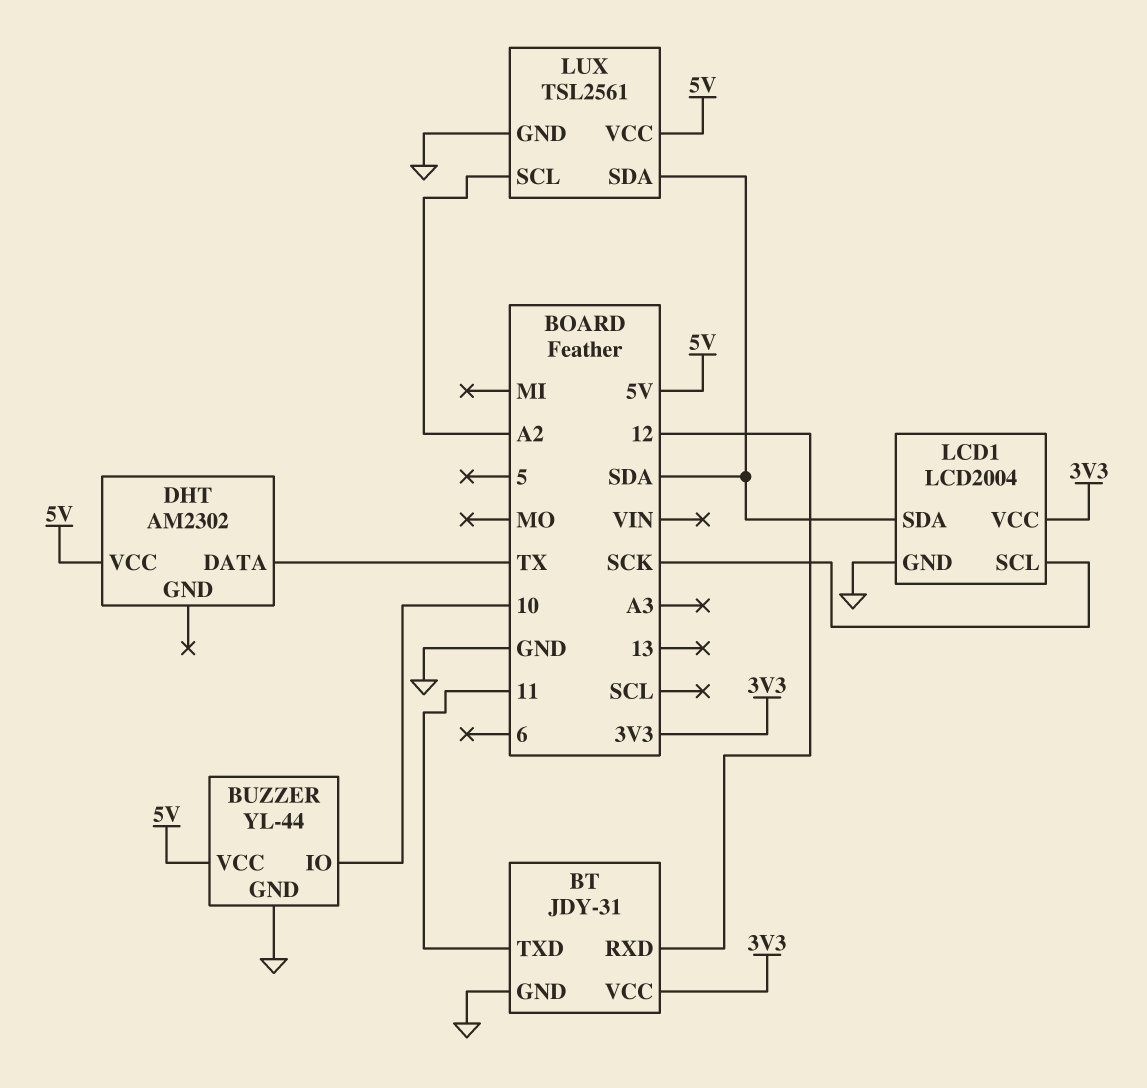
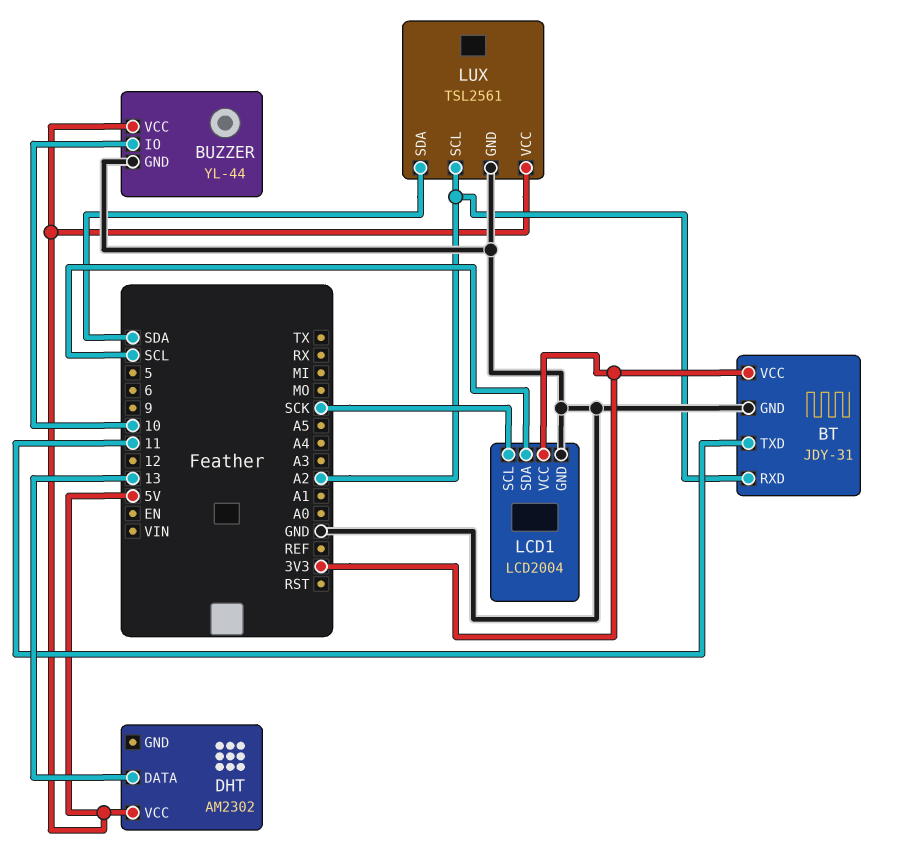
BT pin RXD: 12 -> A2
DHT pin DATA: TX -> 13
LCD1 pin SDA: SDA -> SCL

